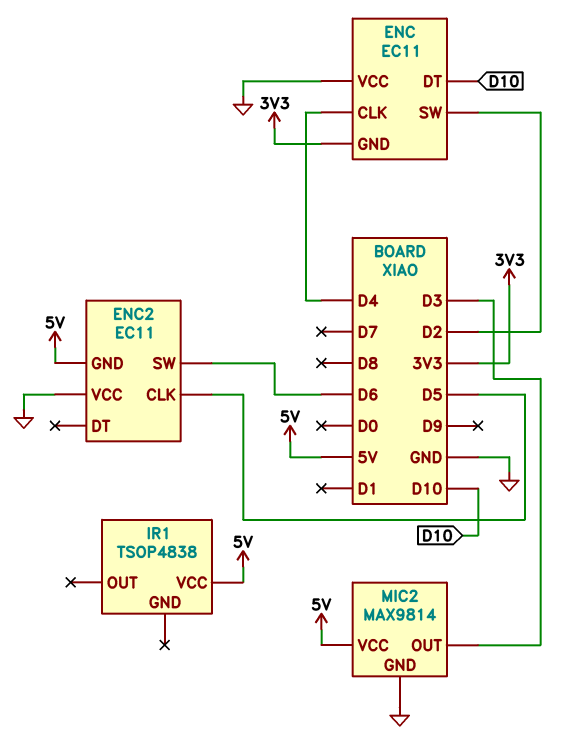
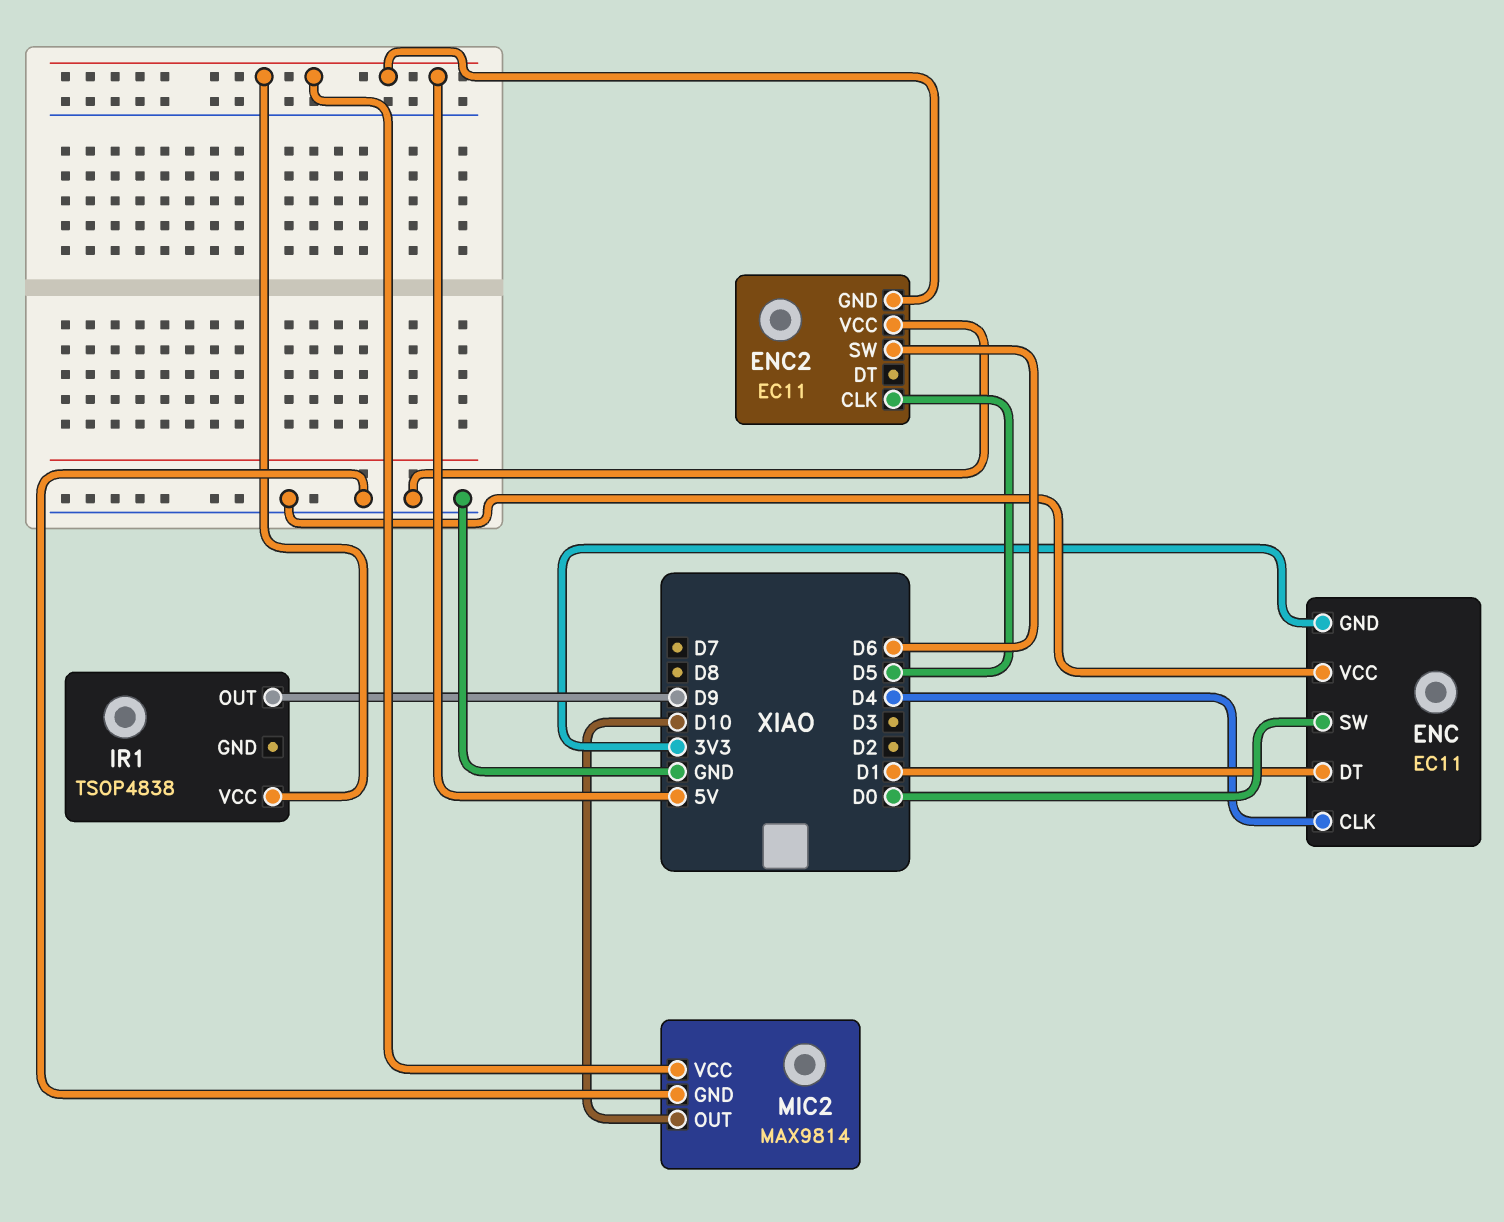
ENC pin DT: D10 -> D1
ENC pin SW: D2 -> D0
IR1 pin OUT: none -> D9
MIC2 pin OUT: D3 -> D10

